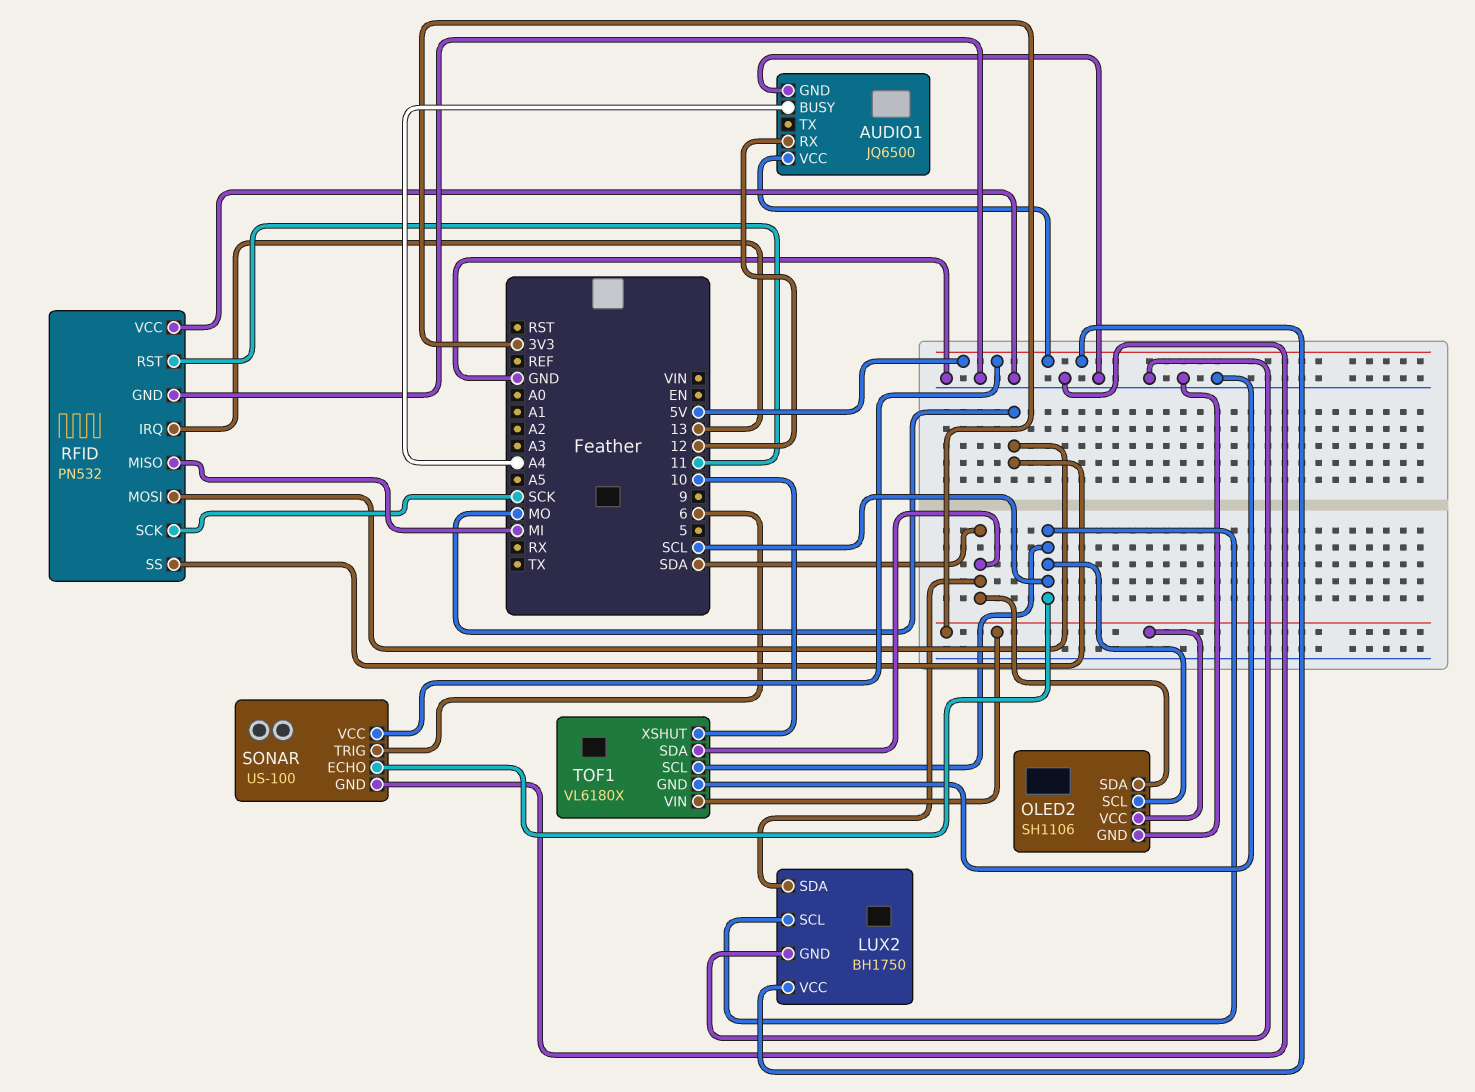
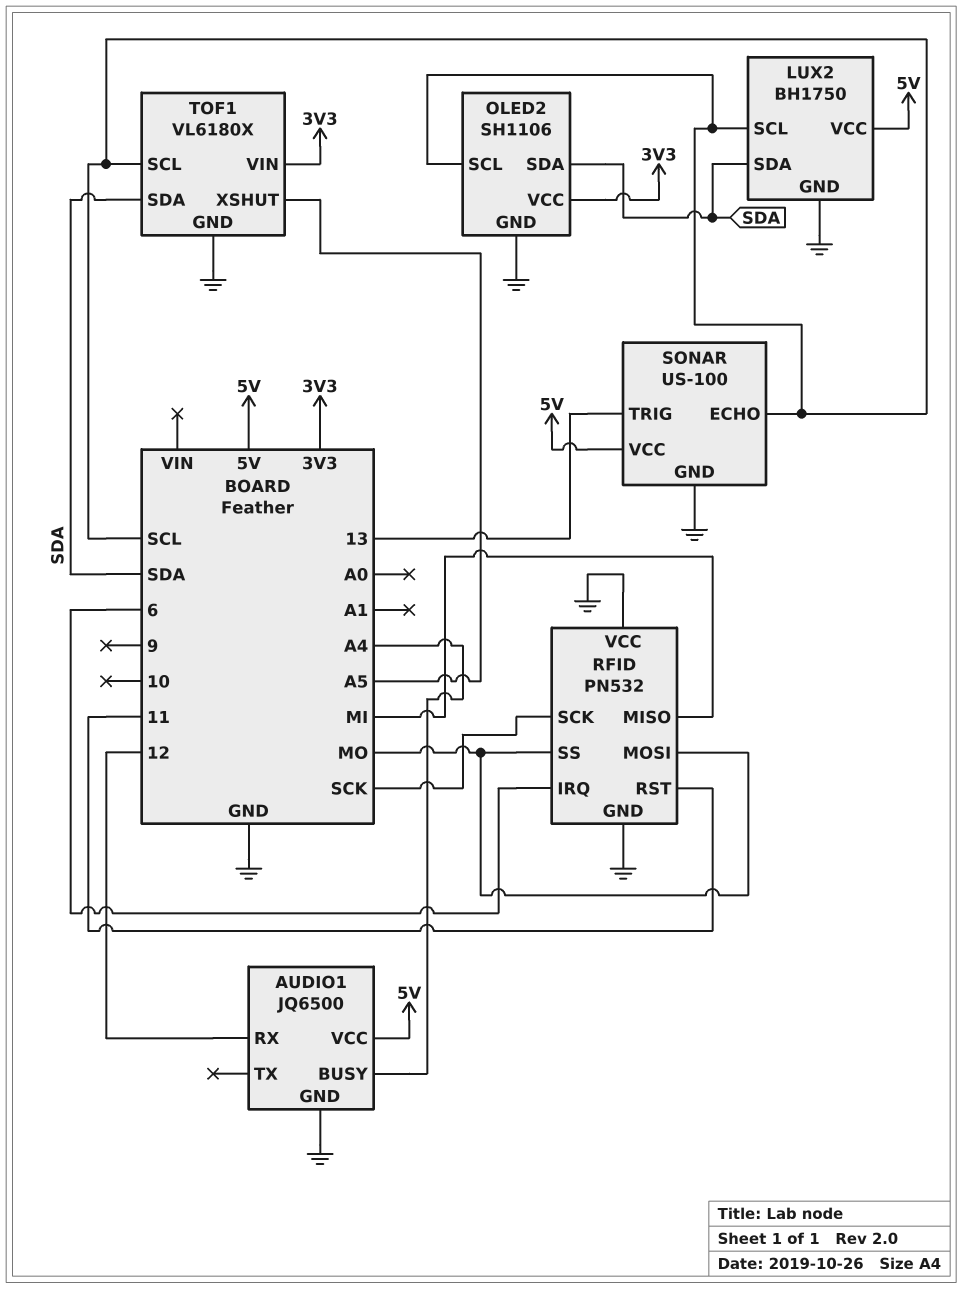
RFID pin IRQ: 13 -> 6
SONAR pin TRIG: 6 -> 13
TOF1 pin XSHUT: 10 -> A5

